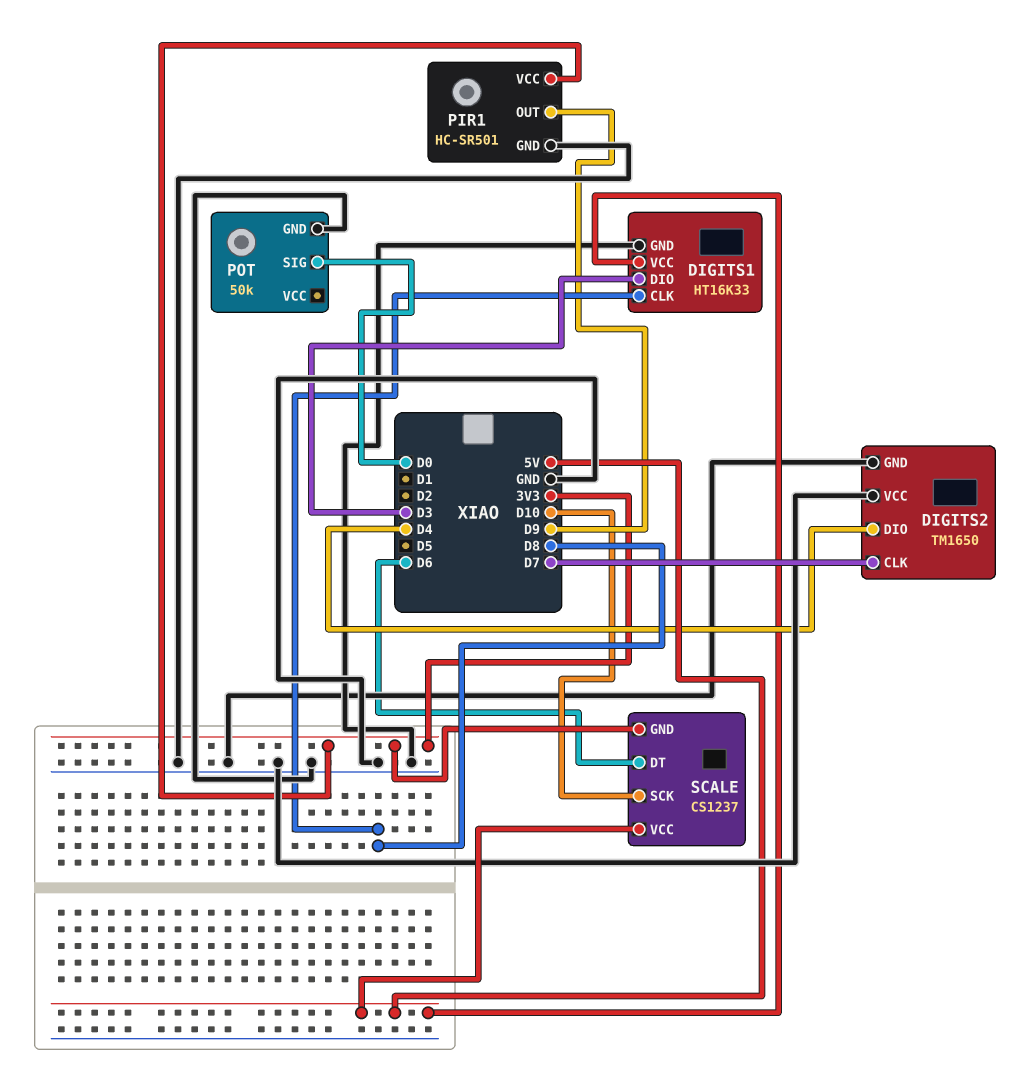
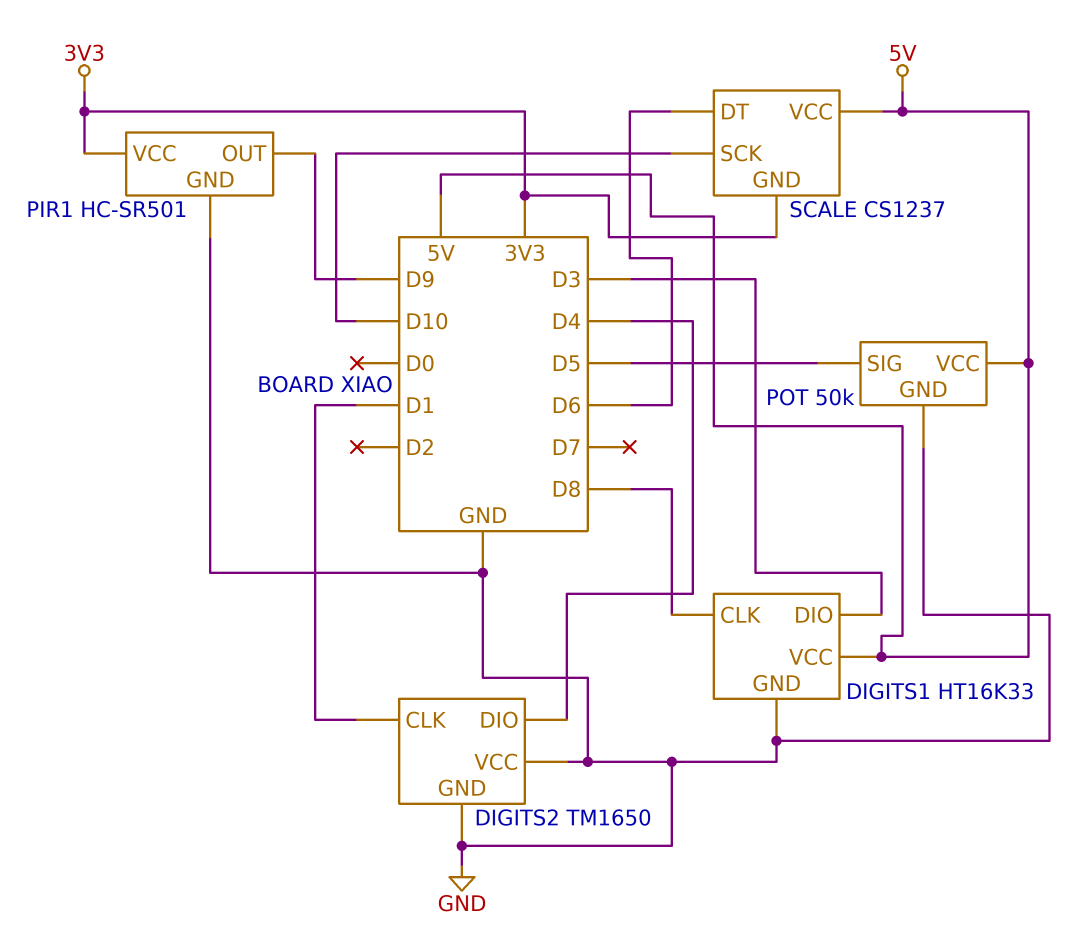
DIGITS2 pin CLK: D7 -> D1
POT pin SIG: D0 -> D5
POT pin VCC: none -> 5V

